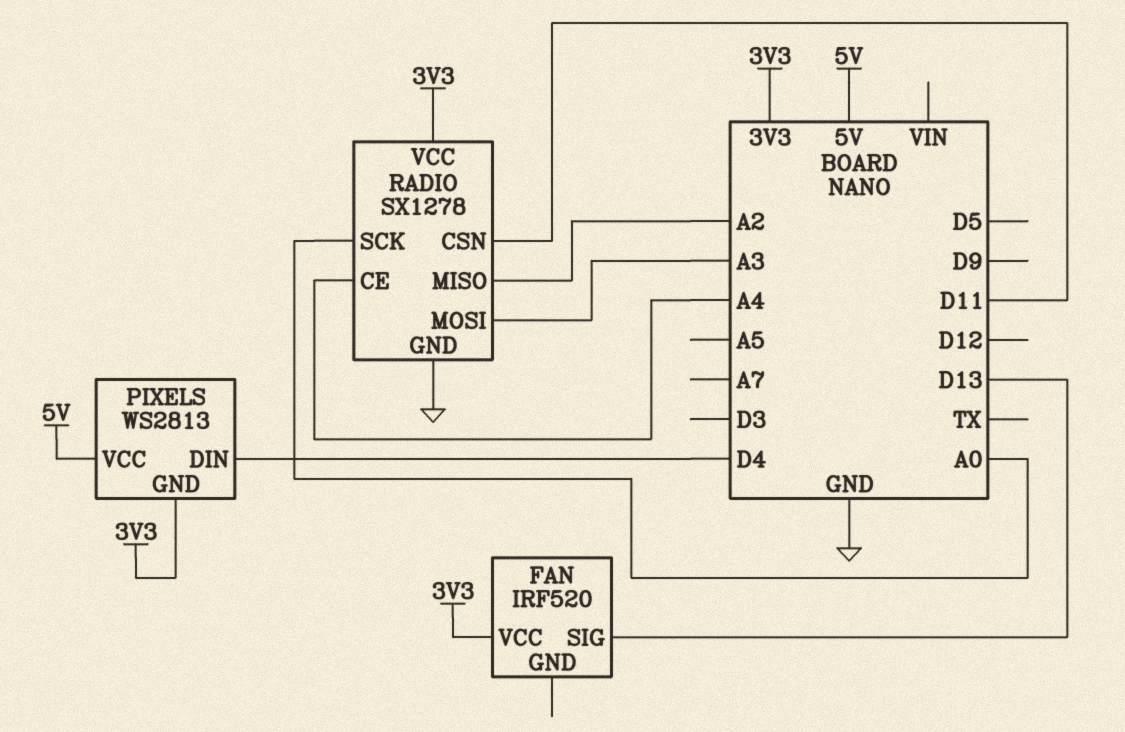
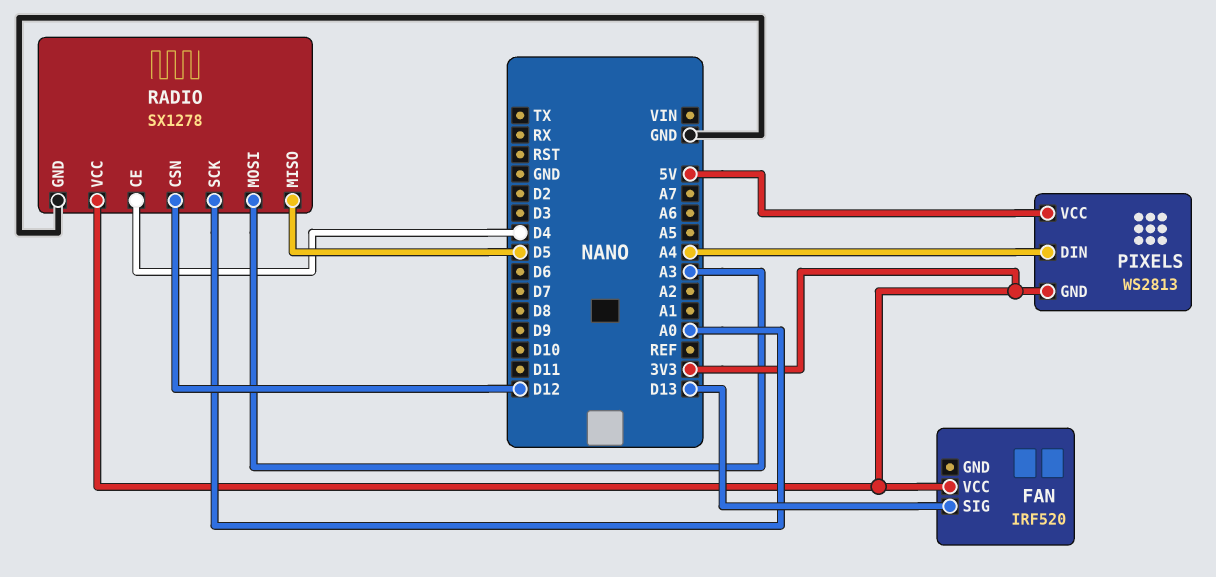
PIXELS pin DIN: D4 -> A4
RADIO pin CE: A4 -> D4
RADIO pin CSN: D11 -> D12
RADIO pin MISO: A2 -> D5

